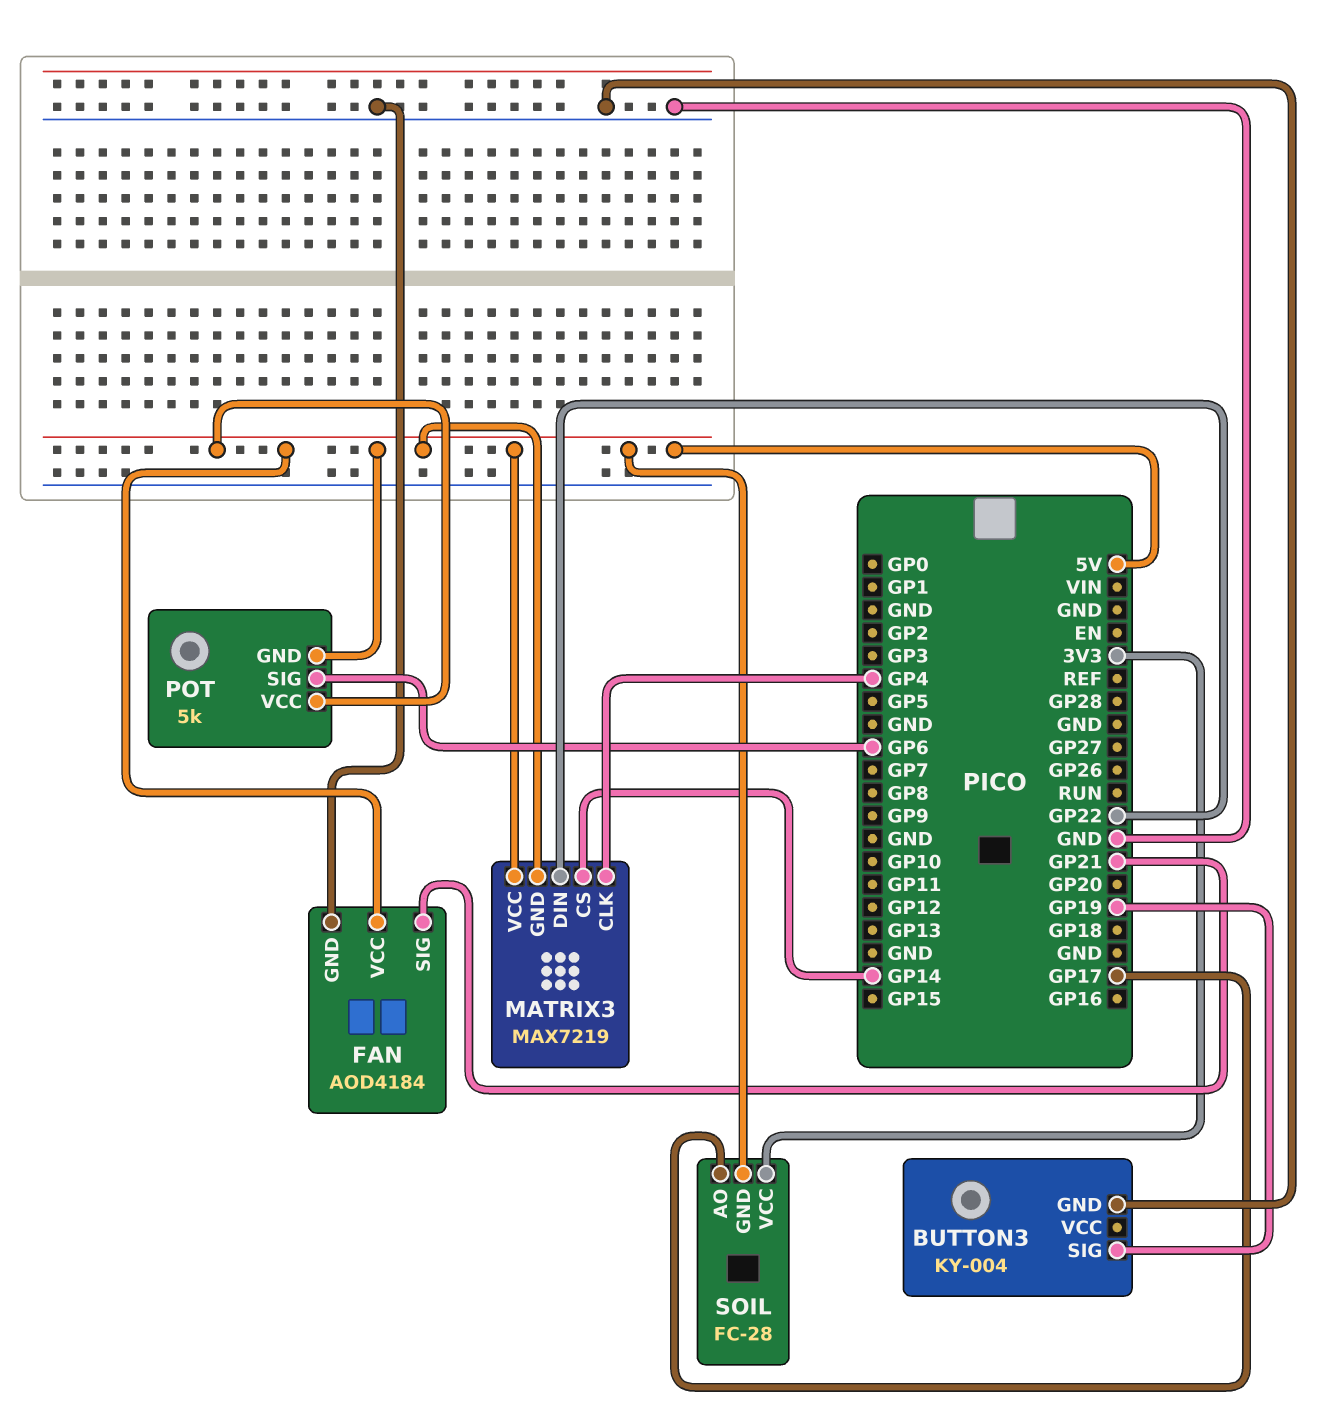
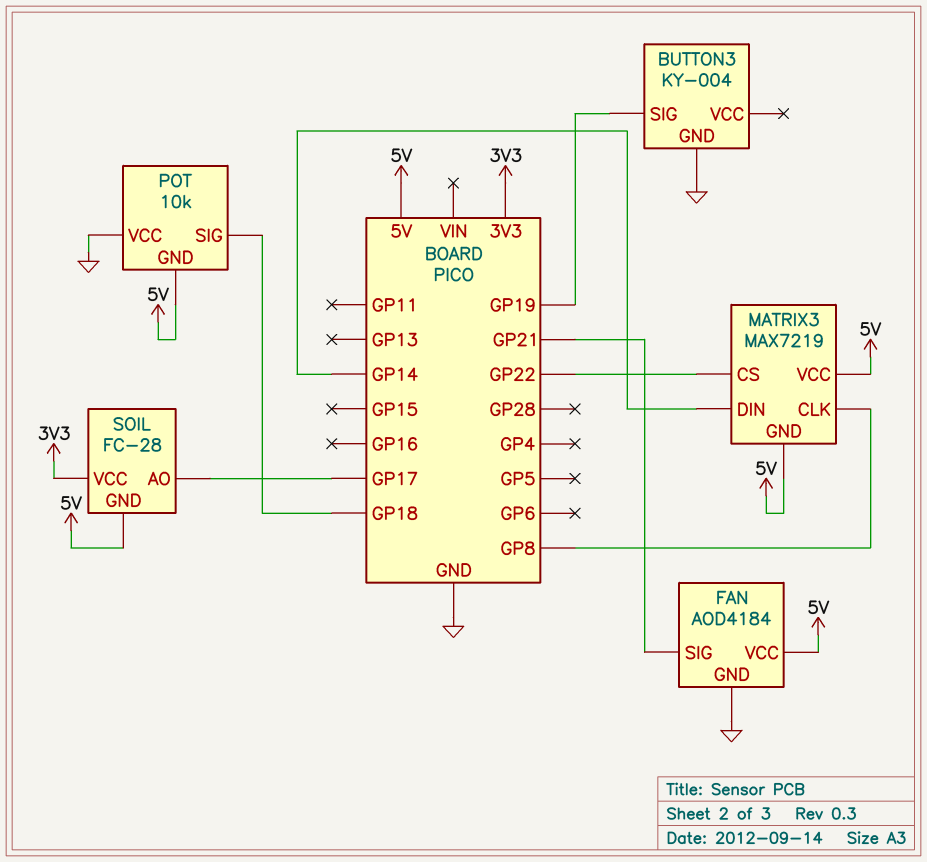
MATRIX3 pin CLK: GP4 -> GP8
MATRIX3 pin CS: GP14 -> GP22
MATRIX3 pin DIN: GP22 -> GP14
POT: 5k -> 10k
POT pin SIG: GP6 -> GP18
POT pin VCC: 5V -> GND

